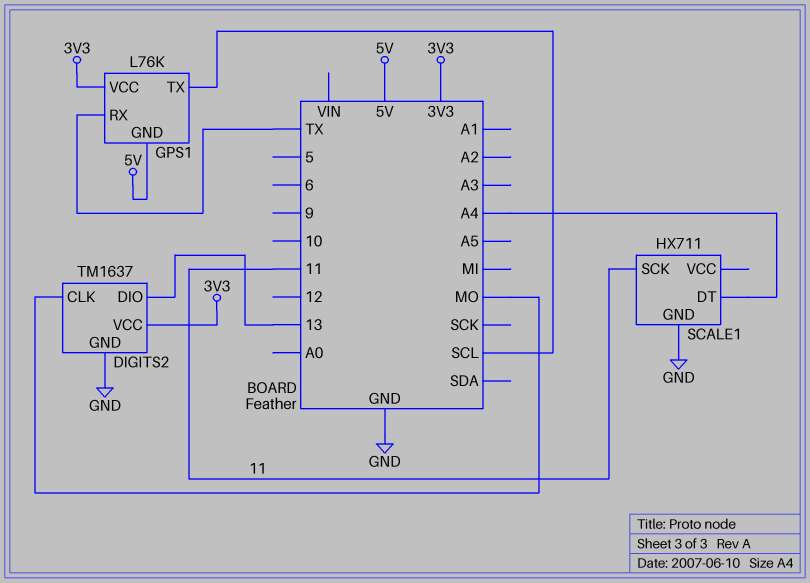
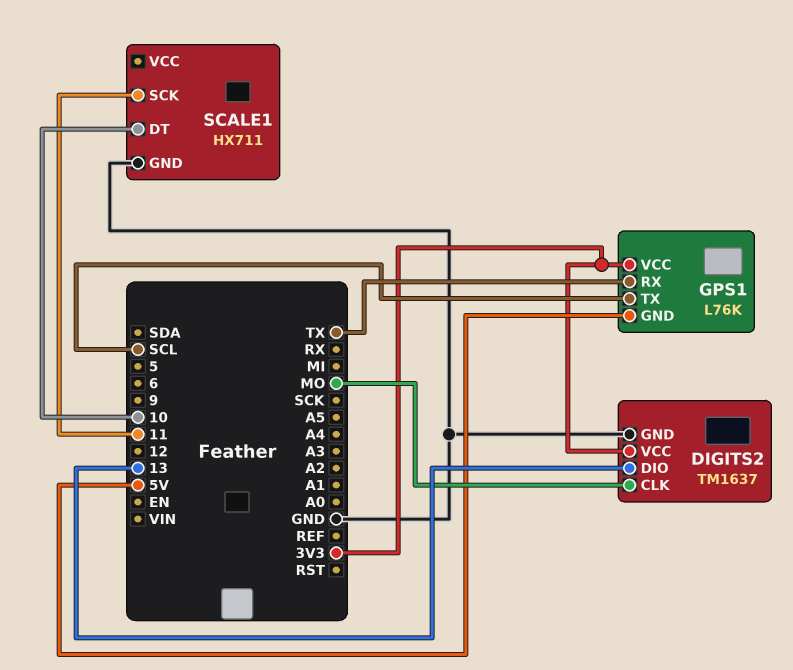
SCALE1 pin DT: A4 -> 10

